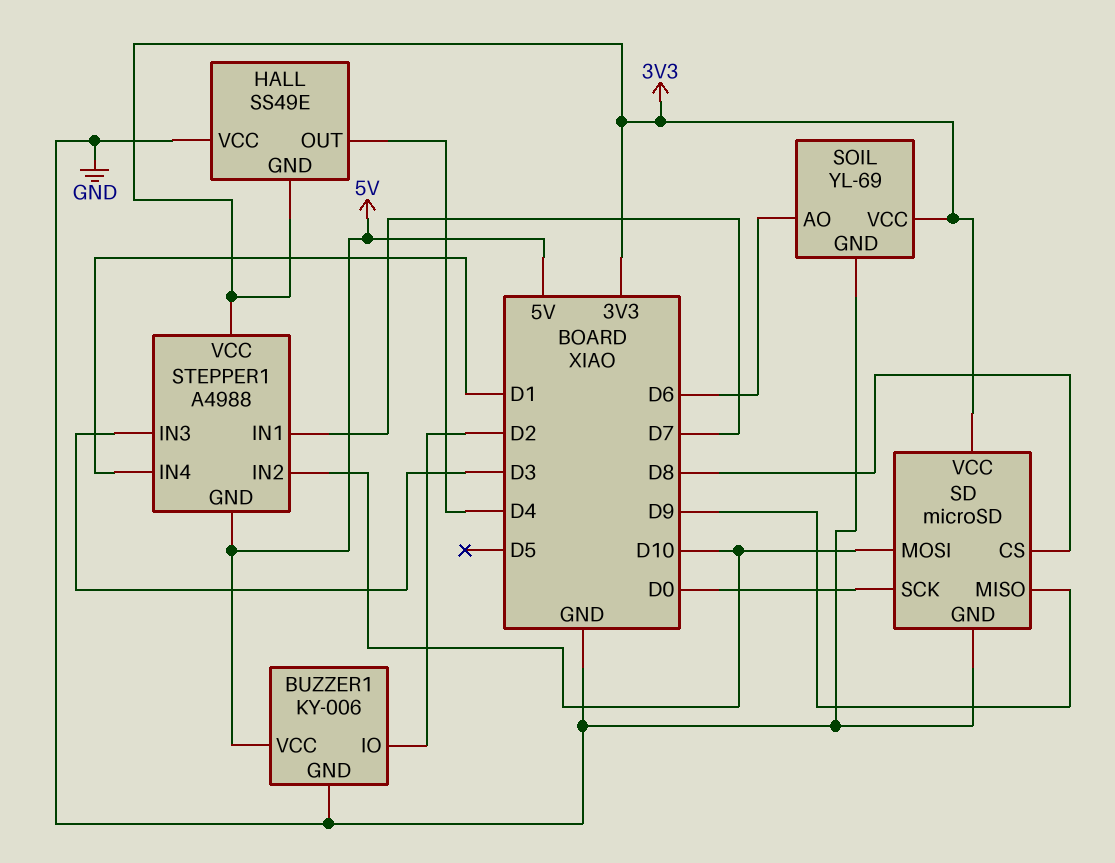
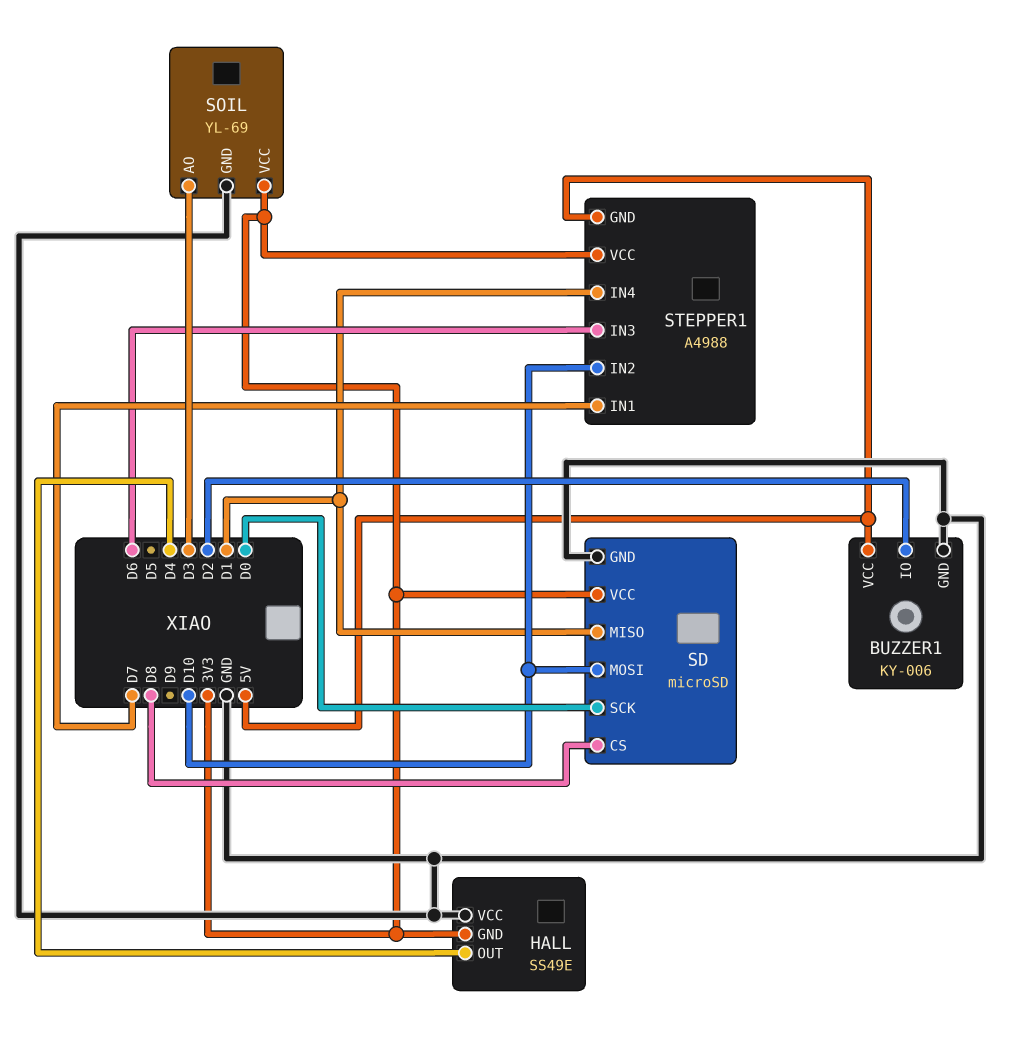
SD pin MISO: D9 -> D1
SOIL pin AO: D6 -> D3
STEPPER1 pin IN3: D3 -> D6

